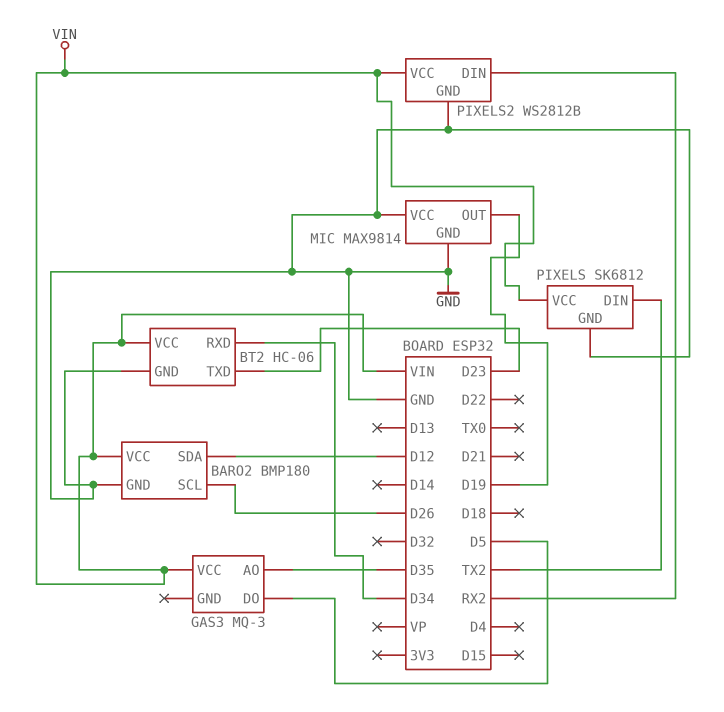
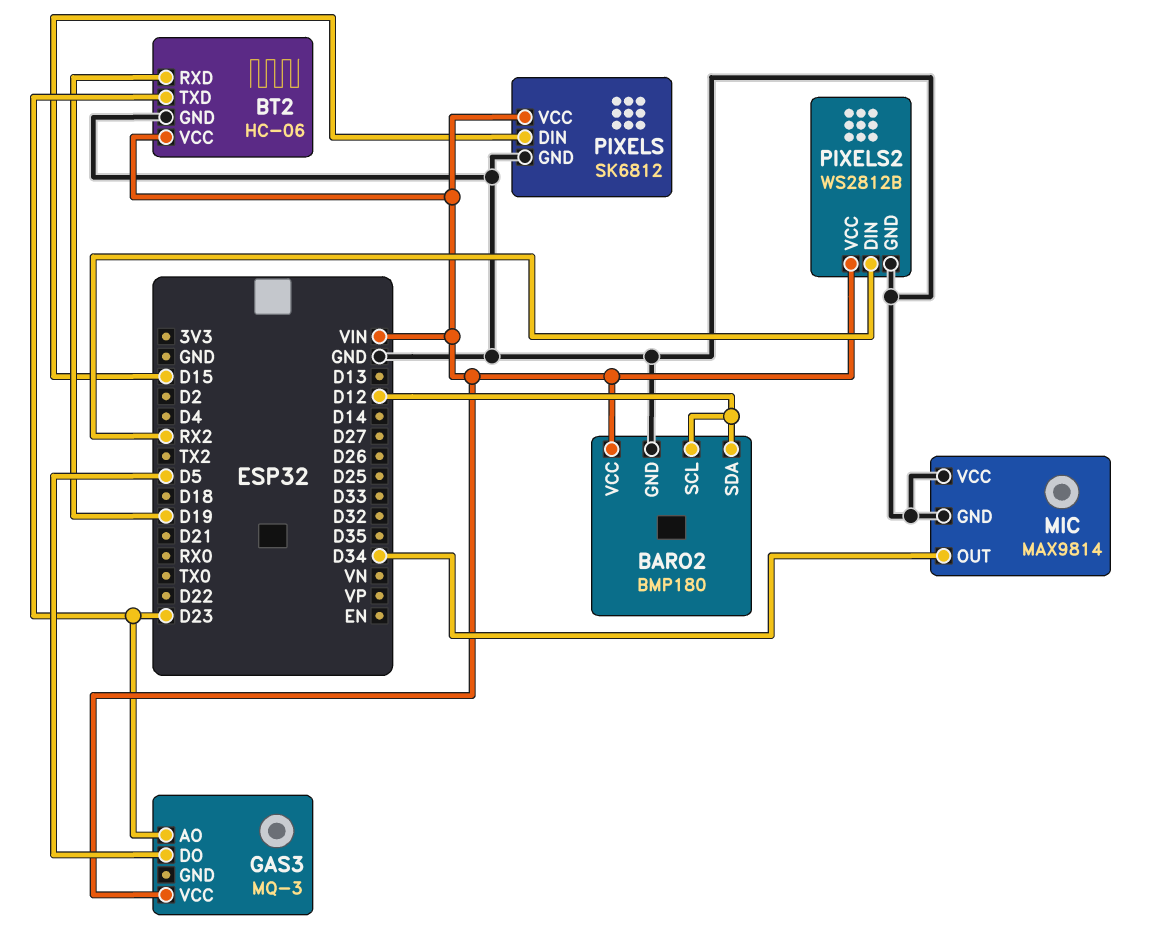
BARO2 pin SCL: D26 -> D12
BT2 pin RXD: D34 -> D19
GAS3 pin AO: D35 -> D23
MIC pin OUT: D19 -> D34
PIXELS pin DIN: TX2 -> D15

